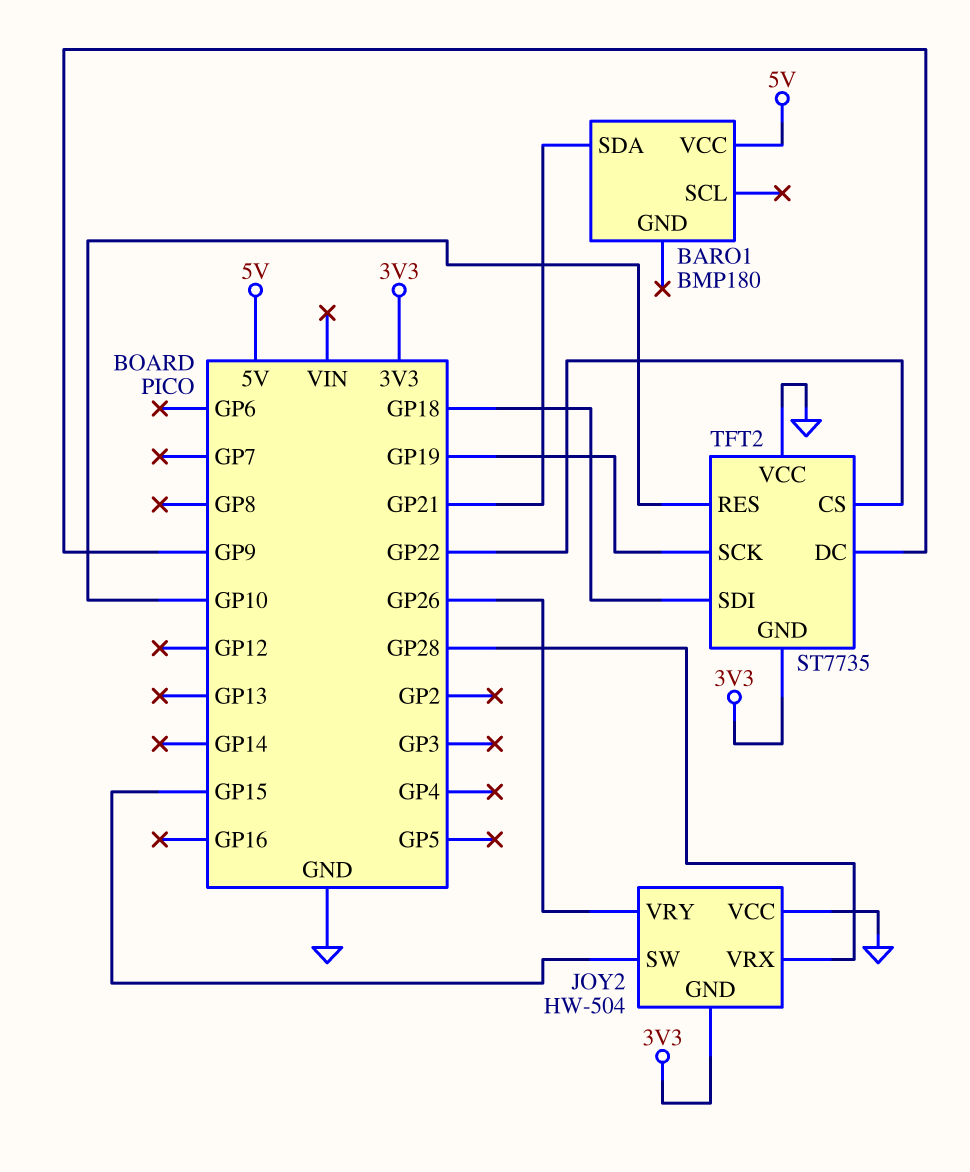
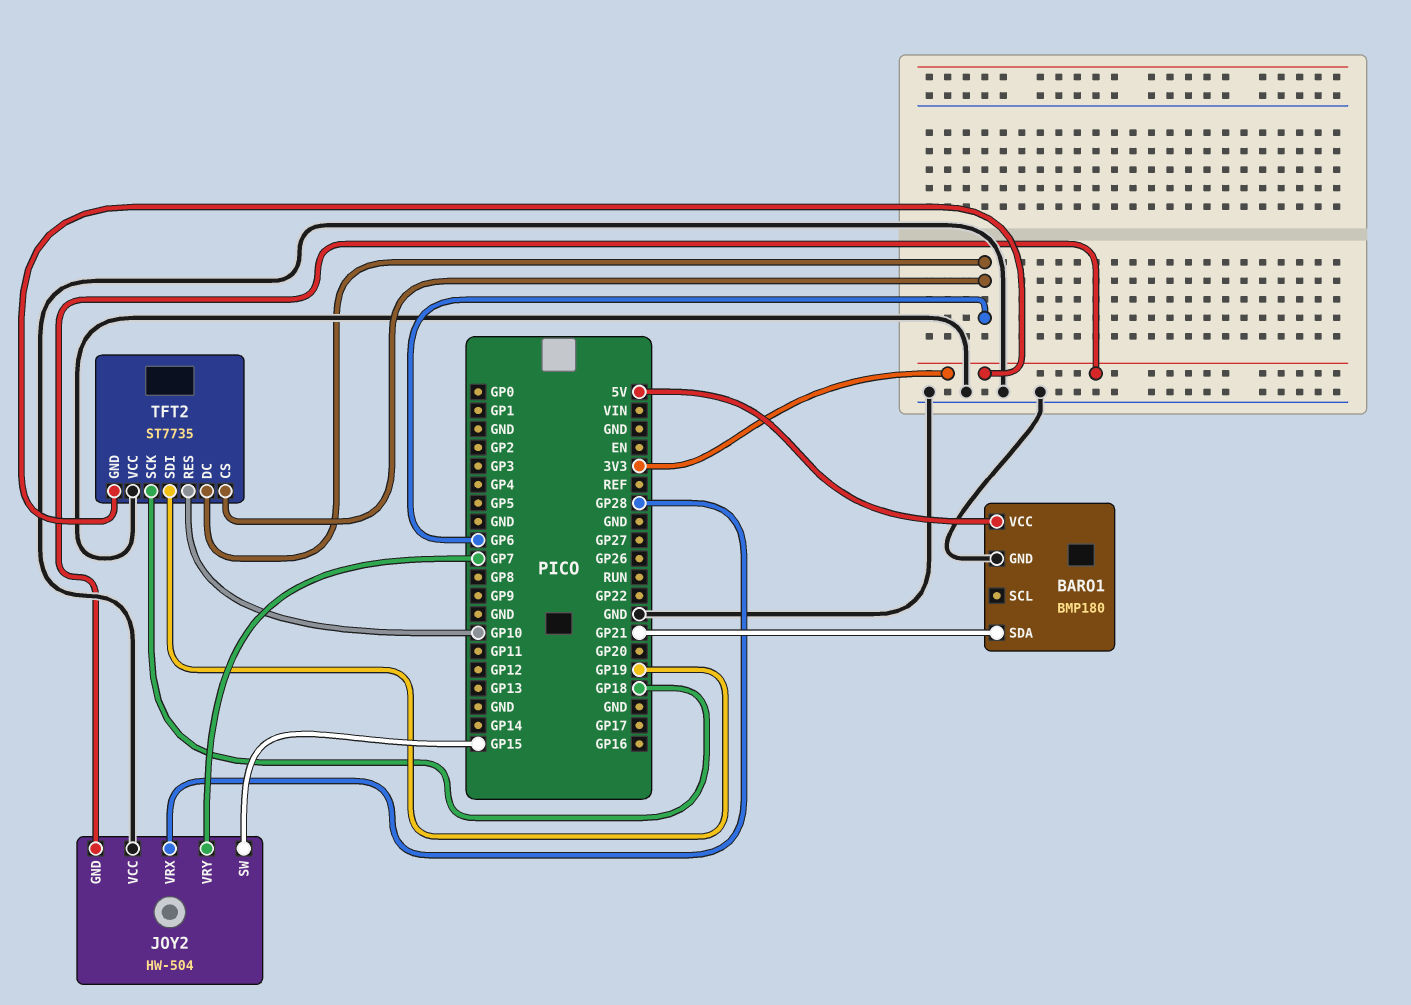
BARO1 pin GND: none -> GND
JOY2 pin VRY: GP26 -> GP7
TFT2 pin CS: GP22 -> GP6
TFT2 pin DC: GP9 -> GP6
TFT2 pin SCK: GP19 -> GP18
TFT2 pin SDI: GP18 -> GP19

